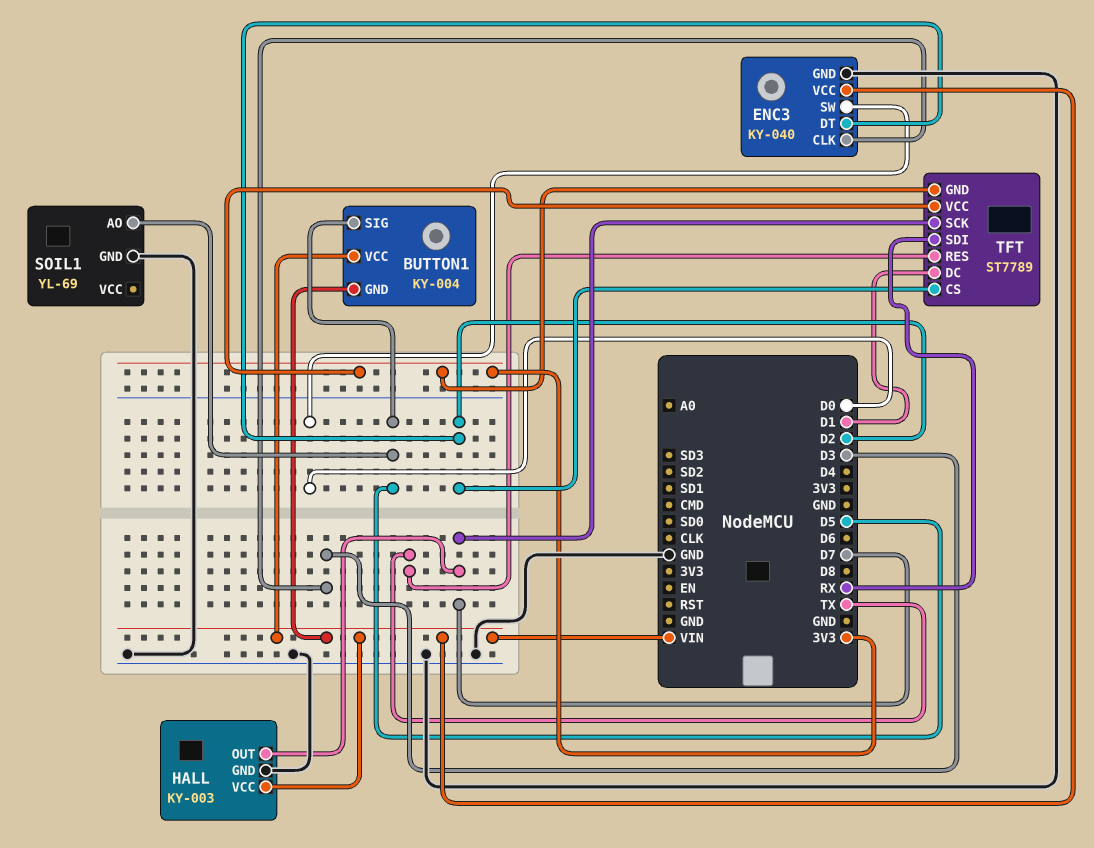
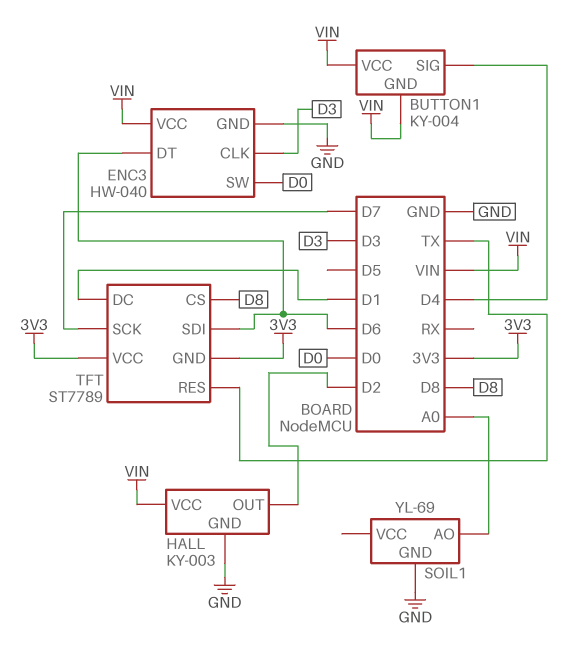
BUTTON1 pin SIG: D5 -> D4
ENC3: KY-040 -> HW-040
ENC3 pin DT: D2 -> D6
HALL pin OUT: D7 -> D2
SOIL1 pin AO: D5 -> A0
TFT pin CS: D2 -> D8
TFT pin SDI: RX -> D6

